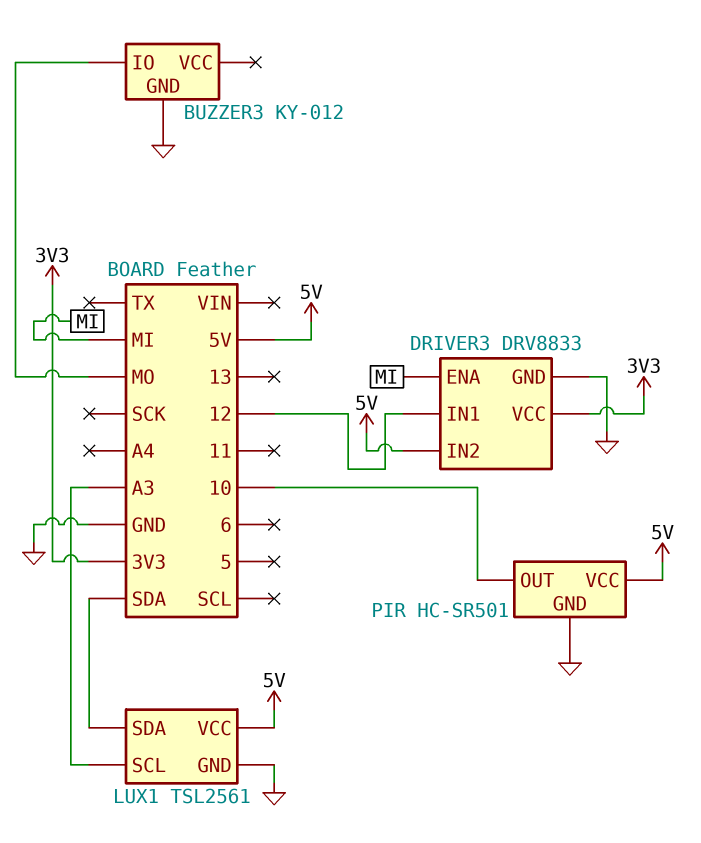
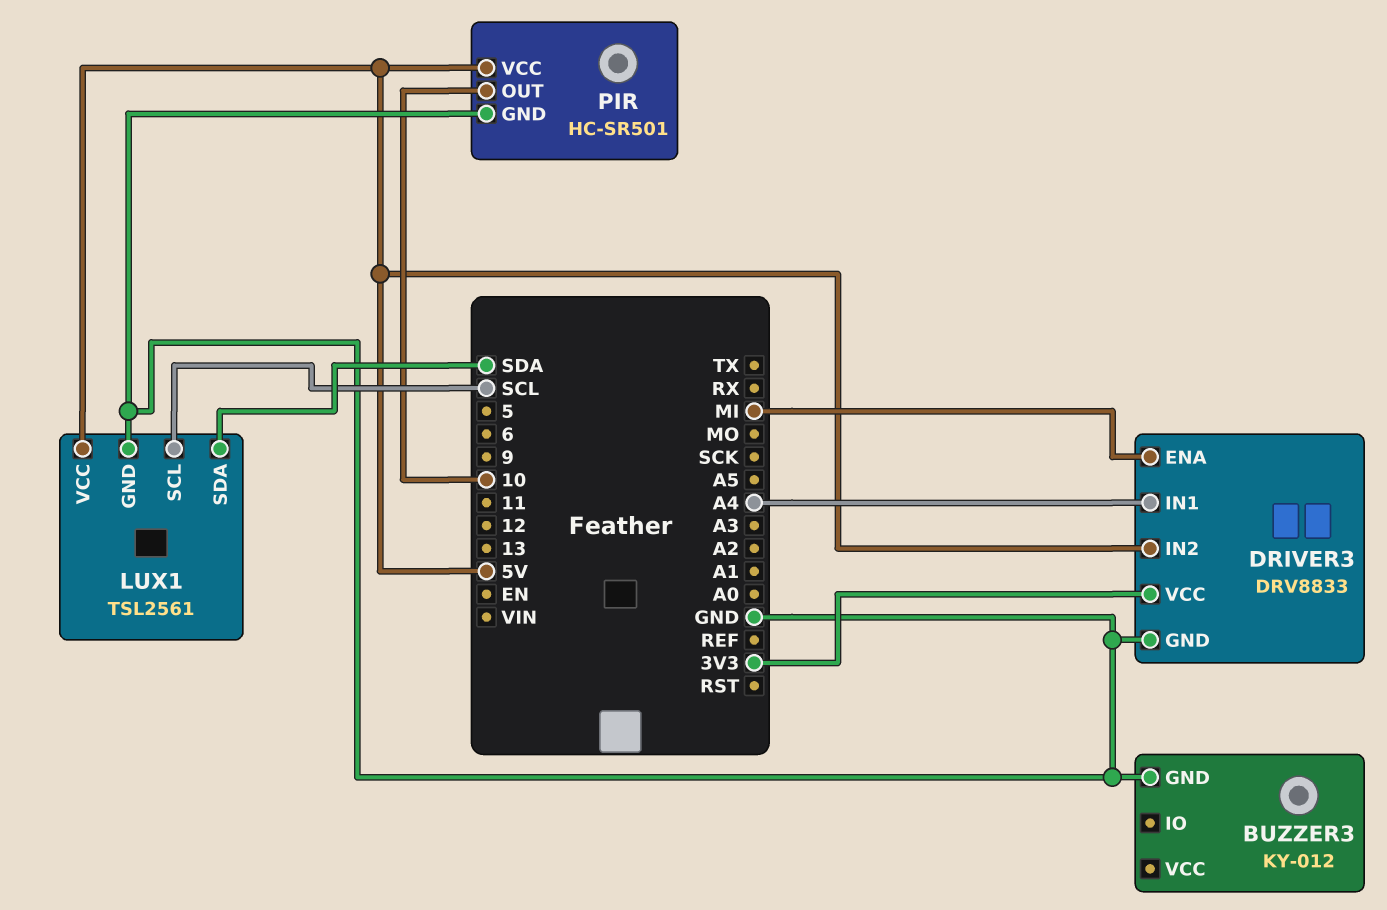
BUZZER3 pin IO: MO -> none
DRIVER3 pin IN1: 12 -> A4
LUX1 pin SCL: A3 -> SCL

